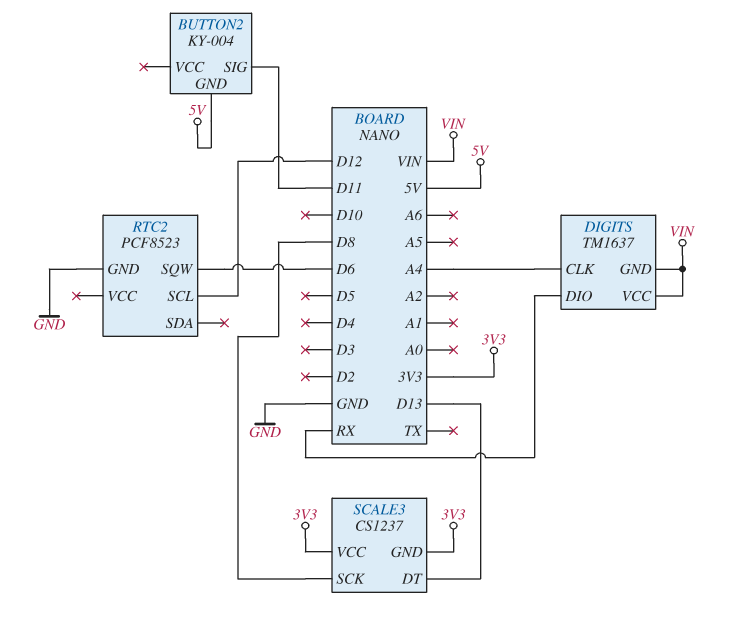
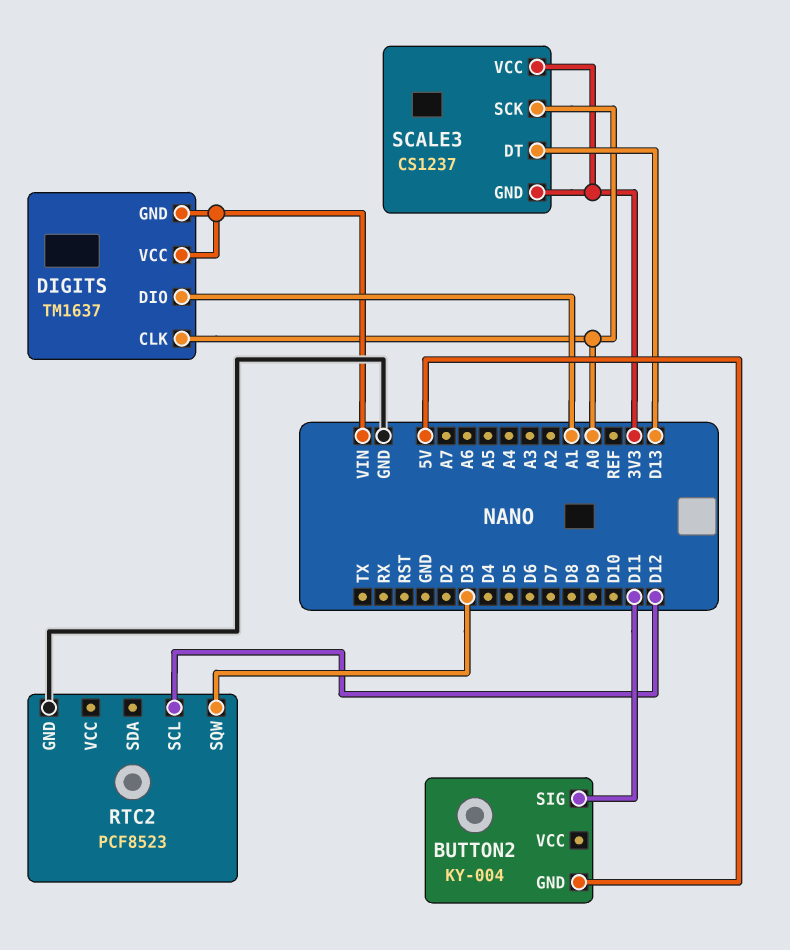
DIGITS pin CLK: A4 -> A0
DIGITS pin DIO: RX -> A1
RTC2 pin SQW: D6 -> D3
SCALE3 pin SCK: D8 -> A0

